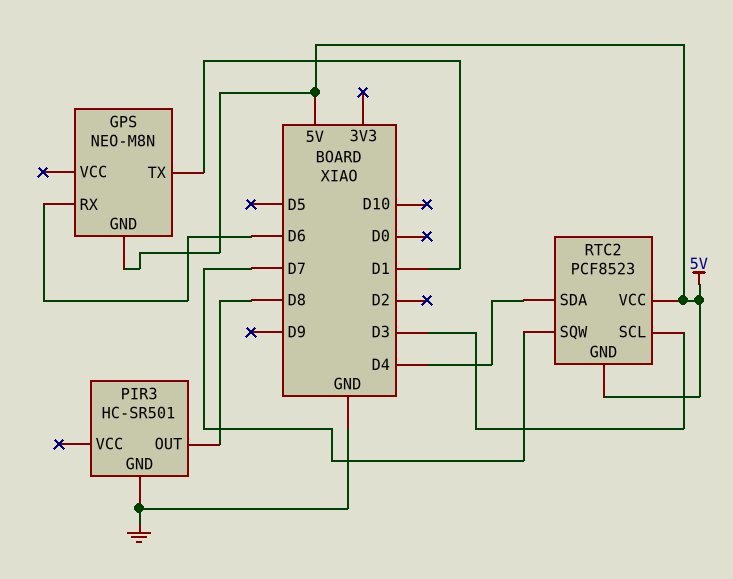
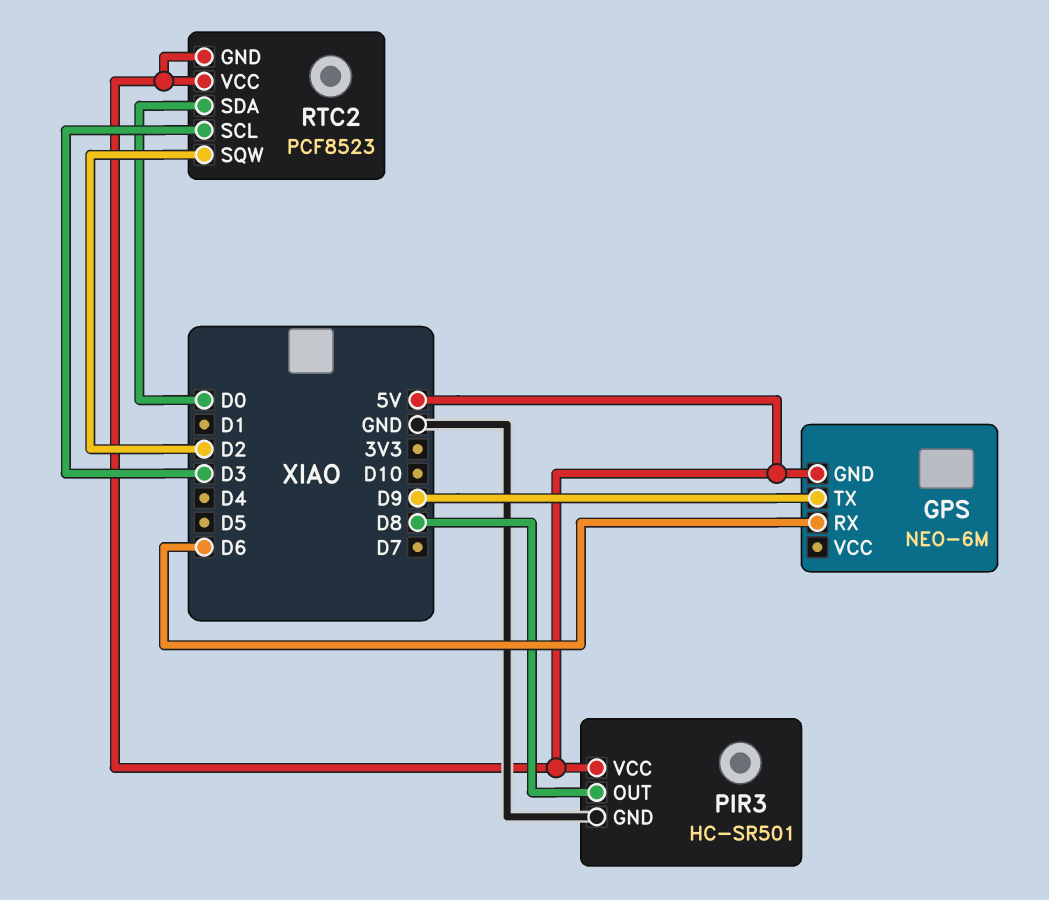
GPS: NEO-M8N -> NEO-6M
GPS pin TX: D1 -> D9
PIR3 pin VCC: none -> 5V
RTC2 pin SDA: D4 -> D0
RTC2 pin SQW: D7 -> D2

